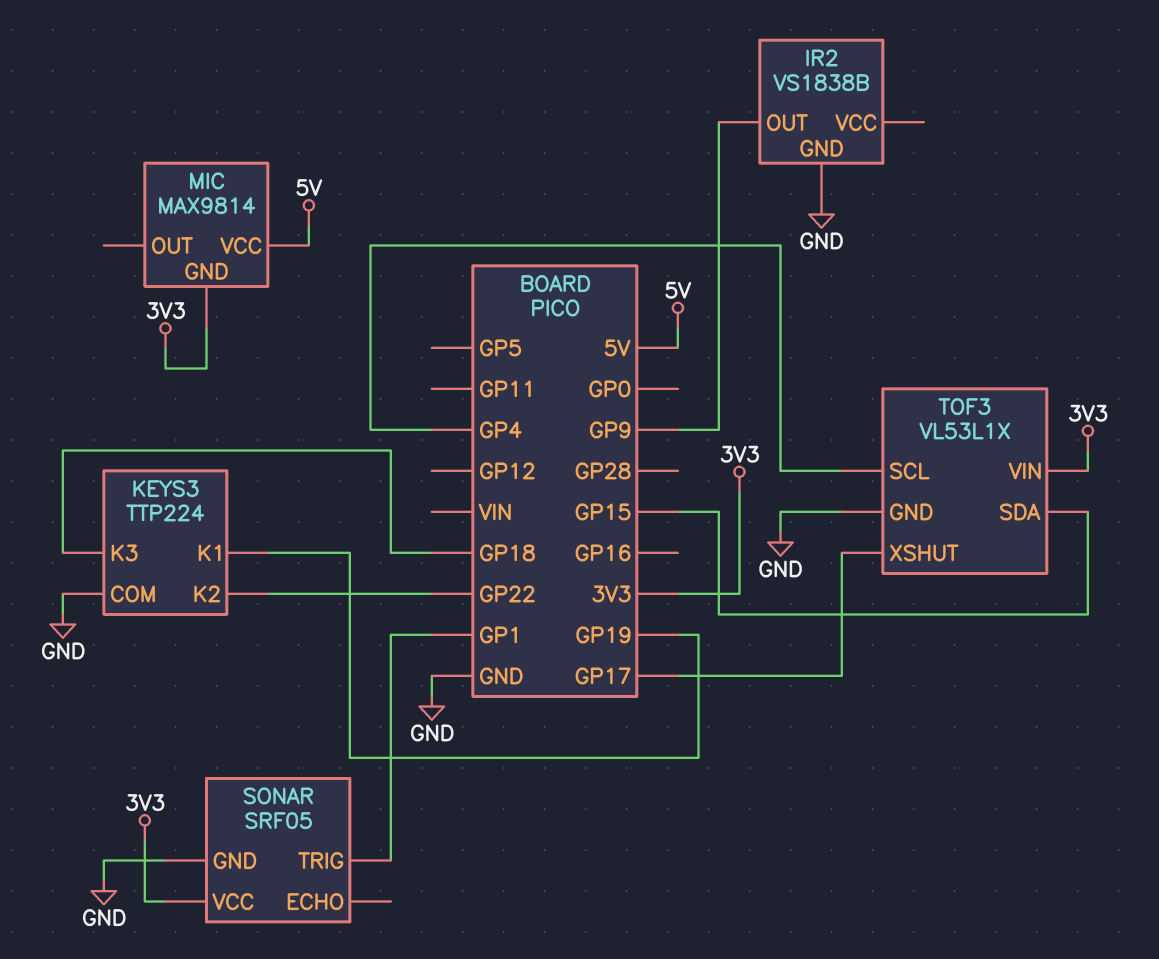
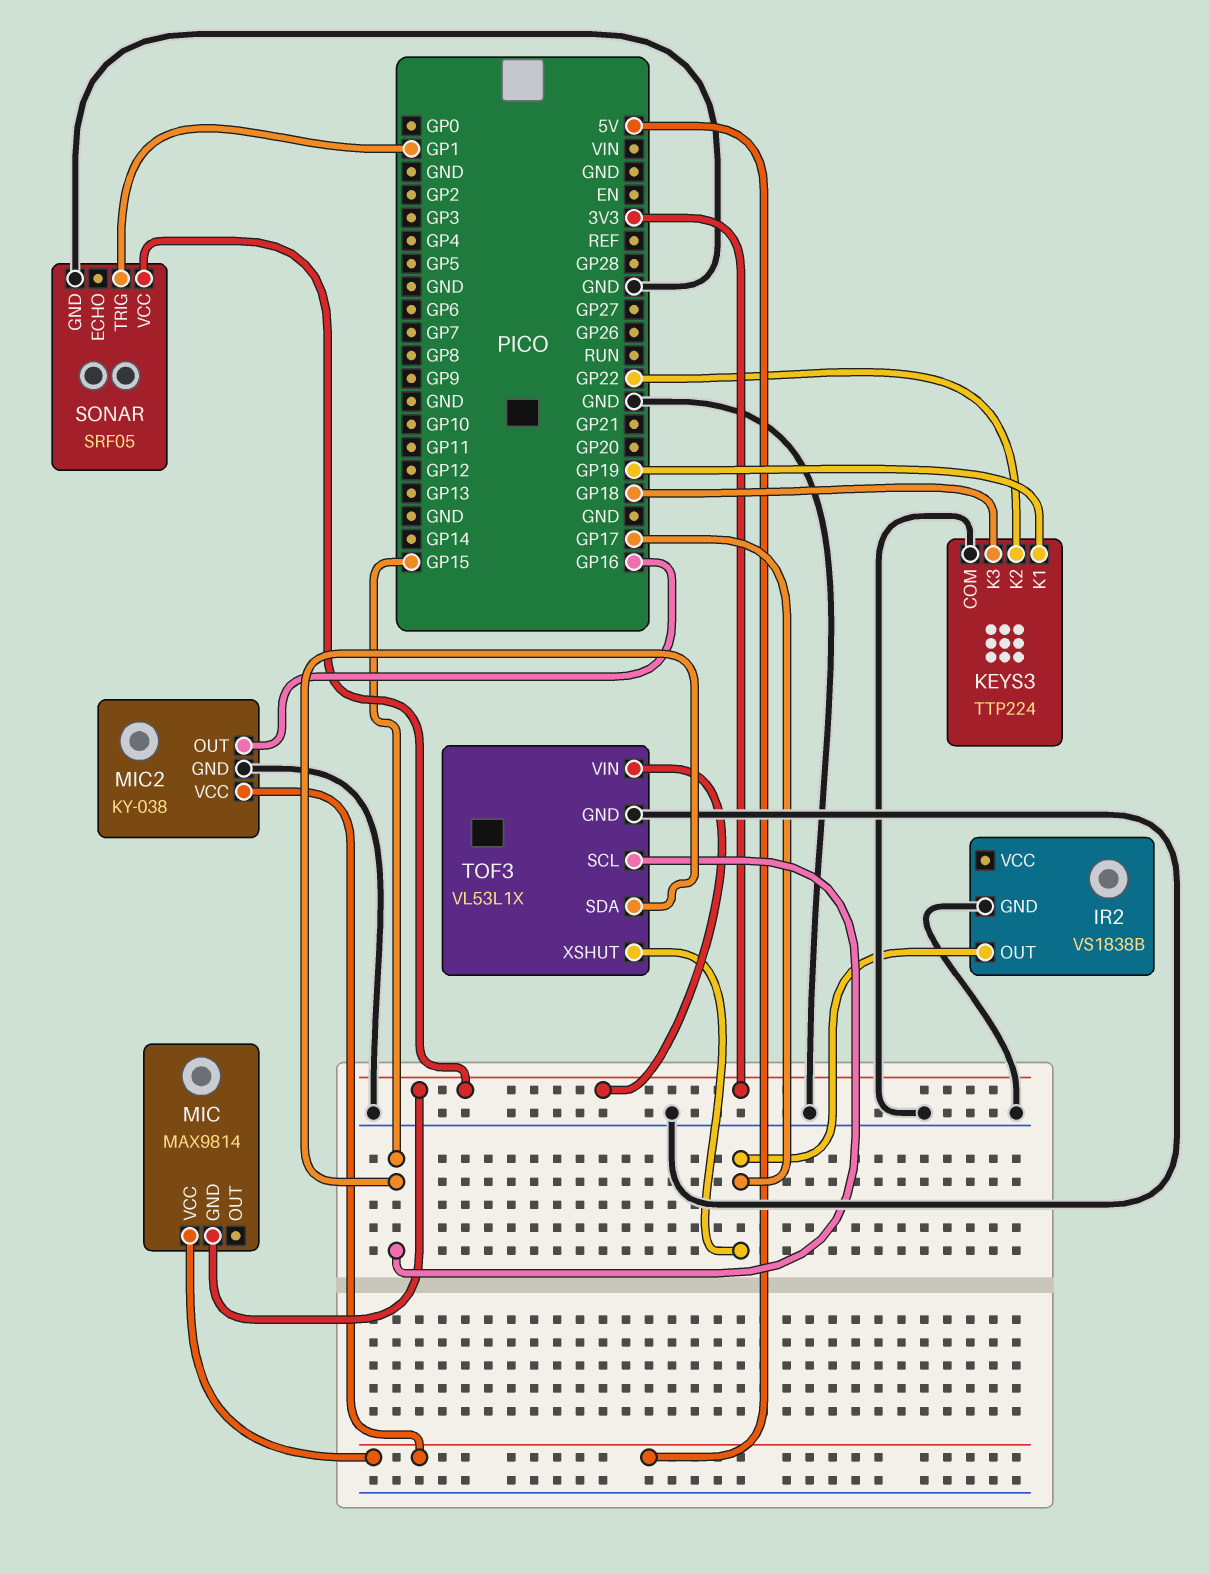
IR2 pin OUT: GP9 -> GP17
MIC2: none -> KY-038
MIC2 pin GND: none -> GND
MIC2 pin OUT: none -> GP16
MIC2 pin VCC: none -> 5V
TOF3 pin SCL: GP4 -> GP15

